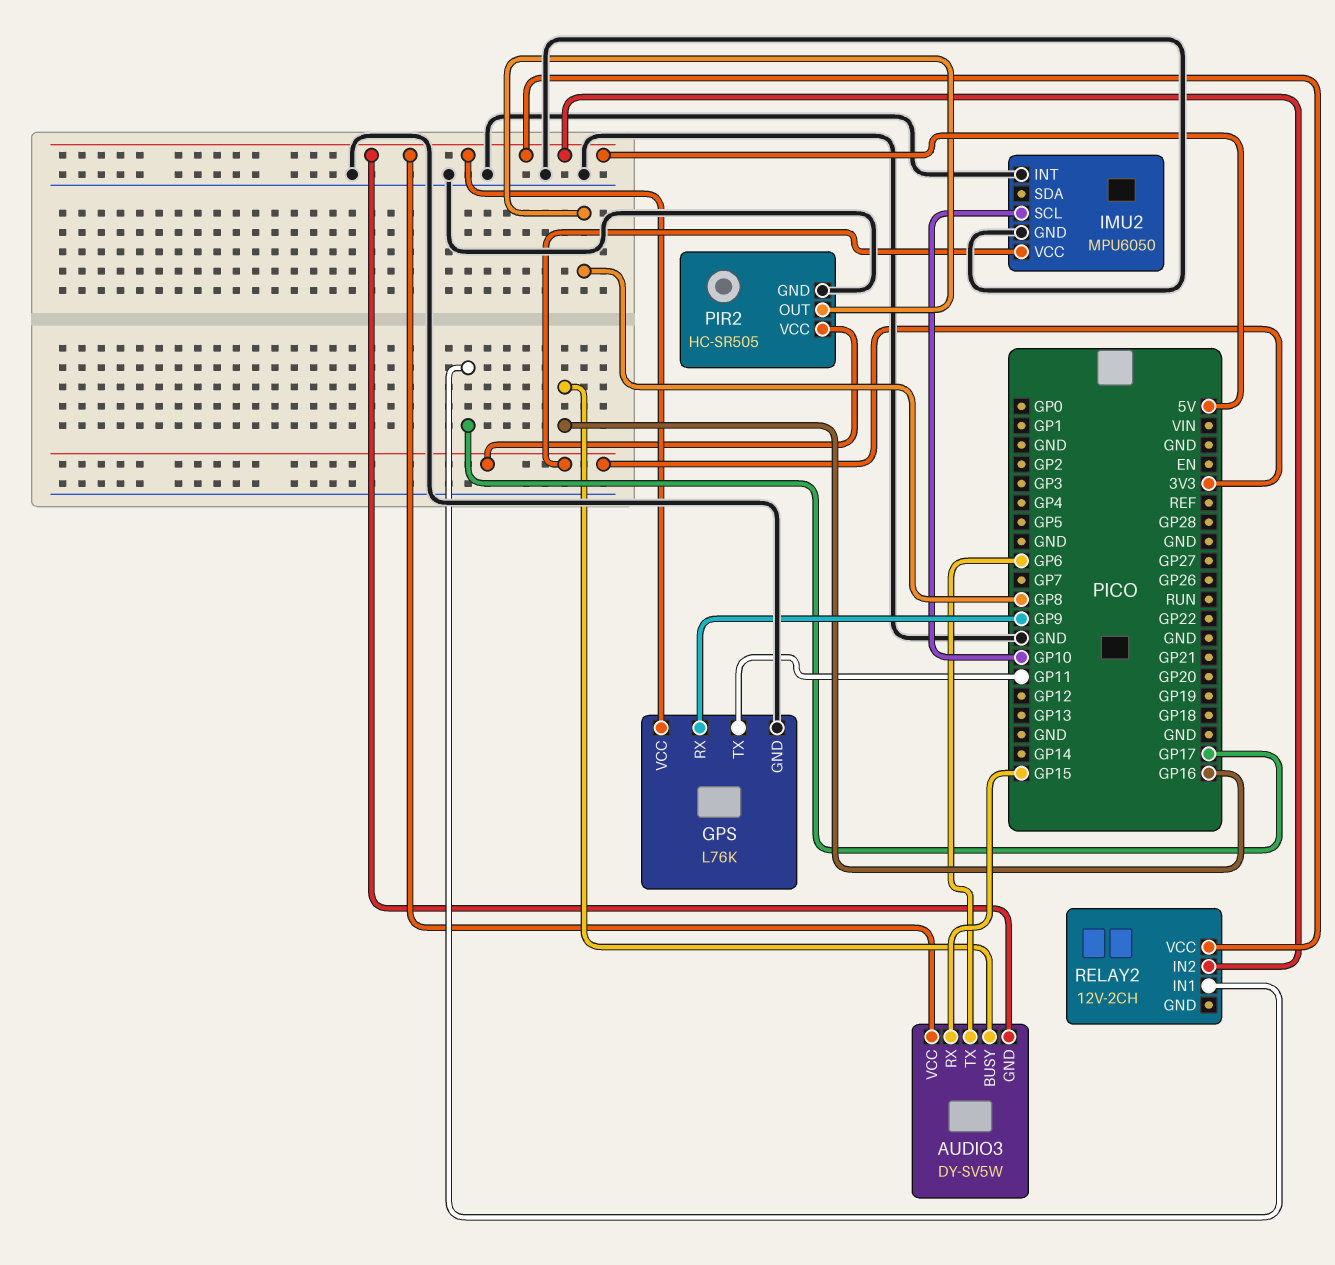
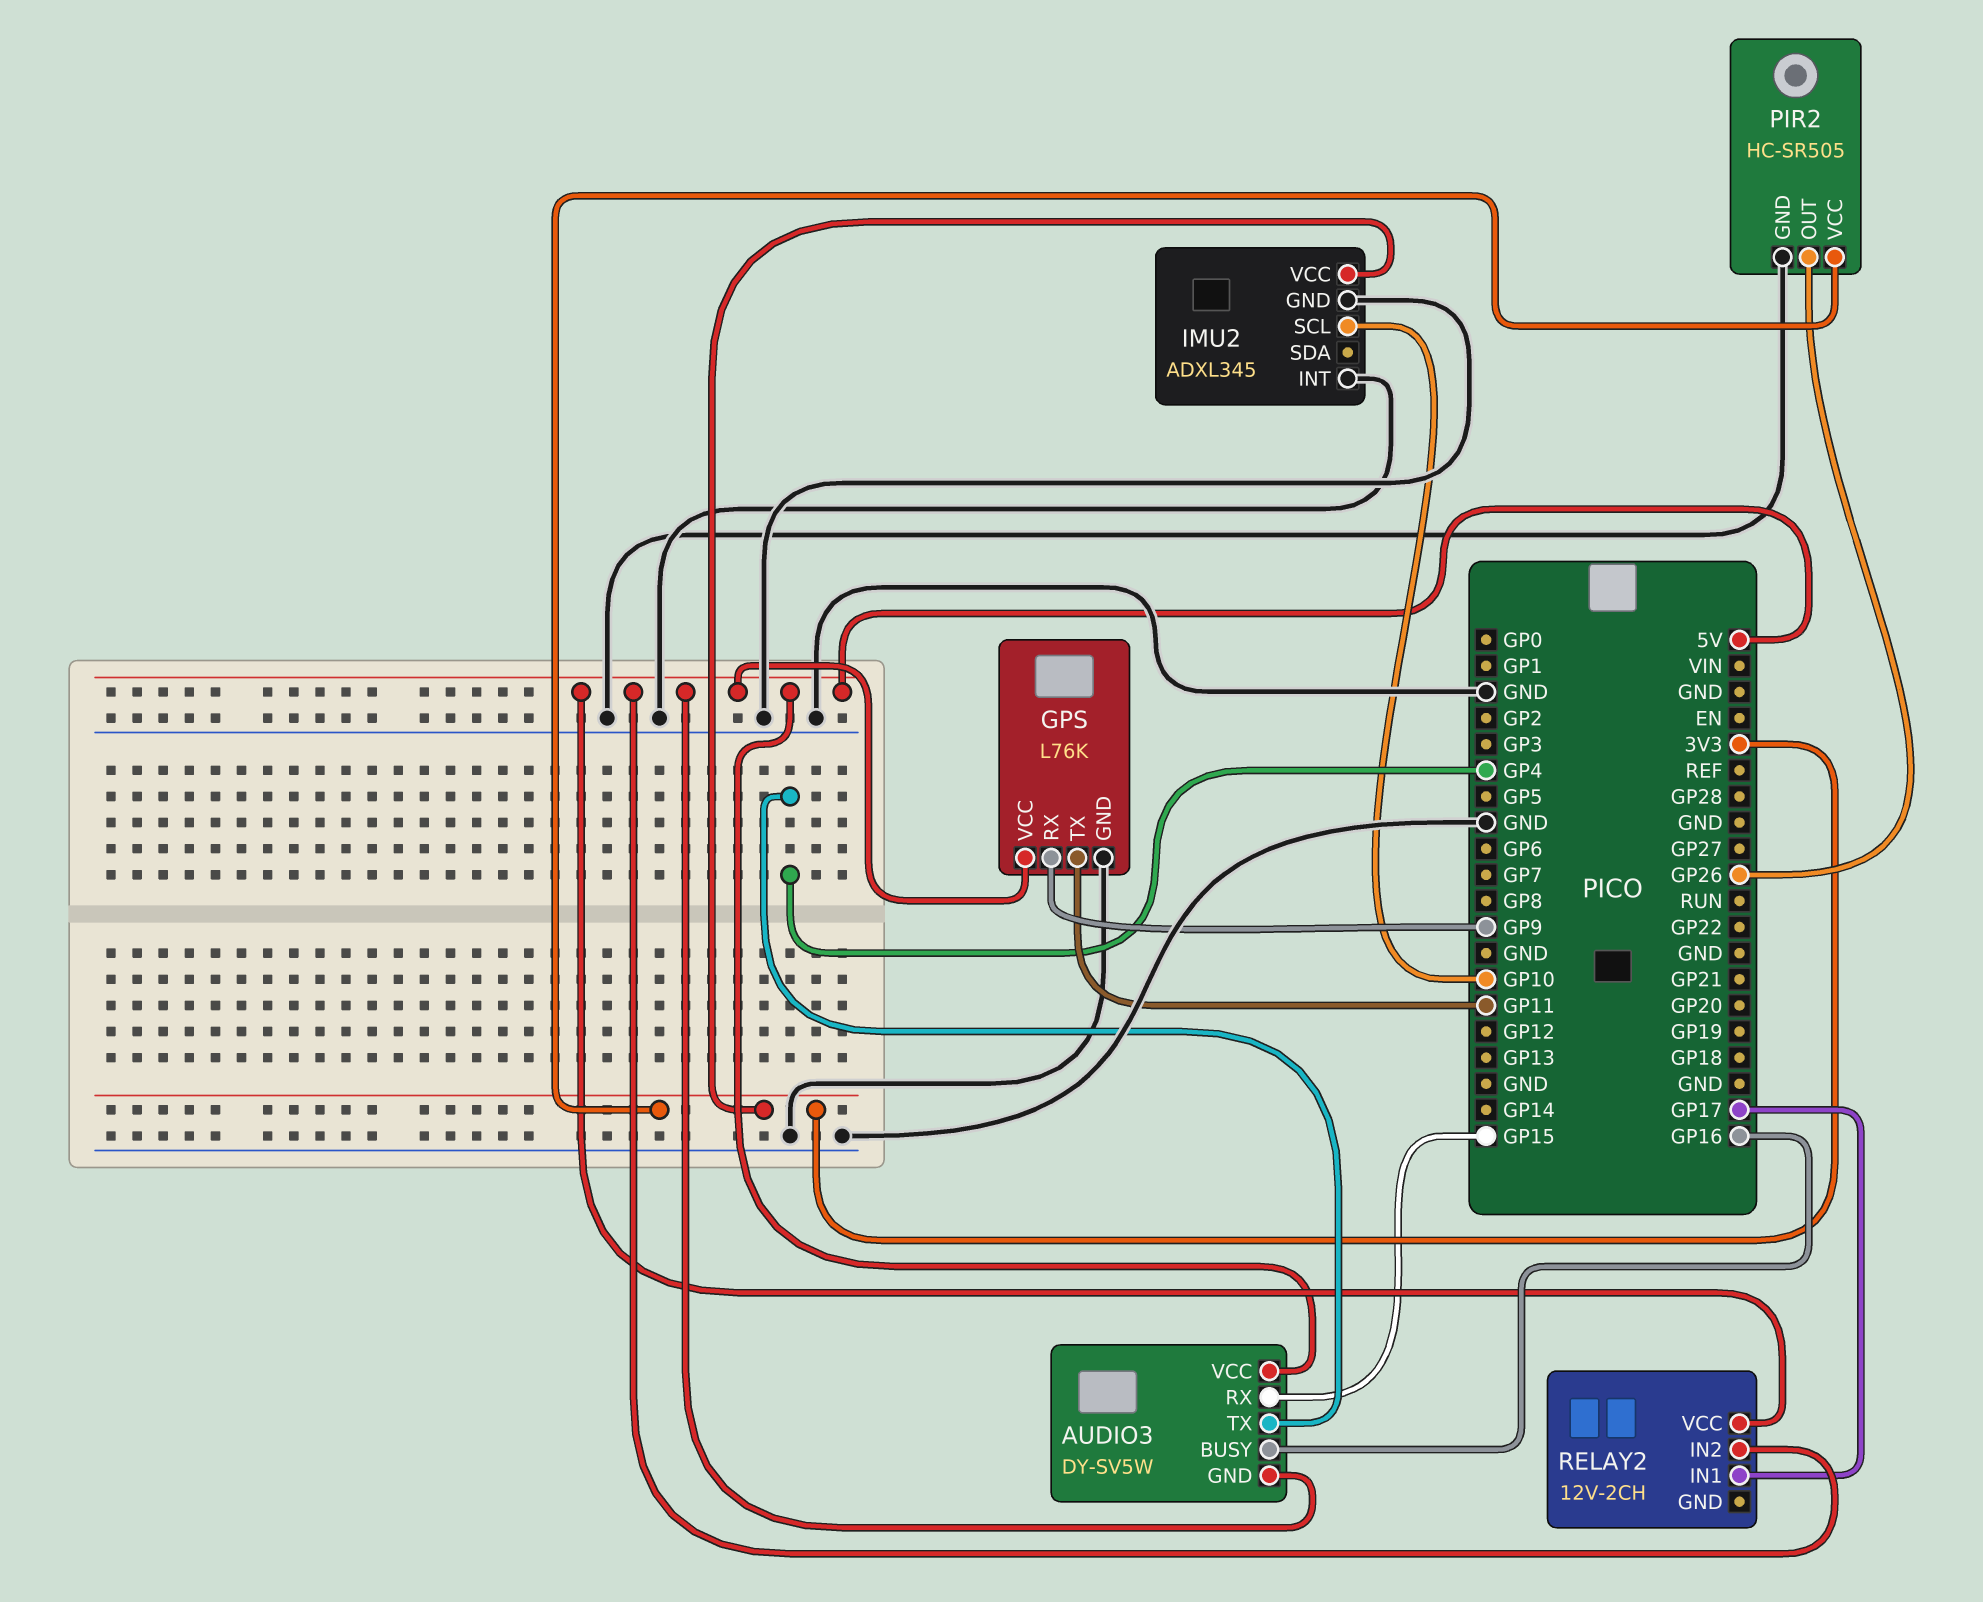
AUDIO3 pin TX: GP6 -> GP4
IMU2: MPU6050 -> ADXL345
PIR2 pin OUT: GP8 -> GP26

